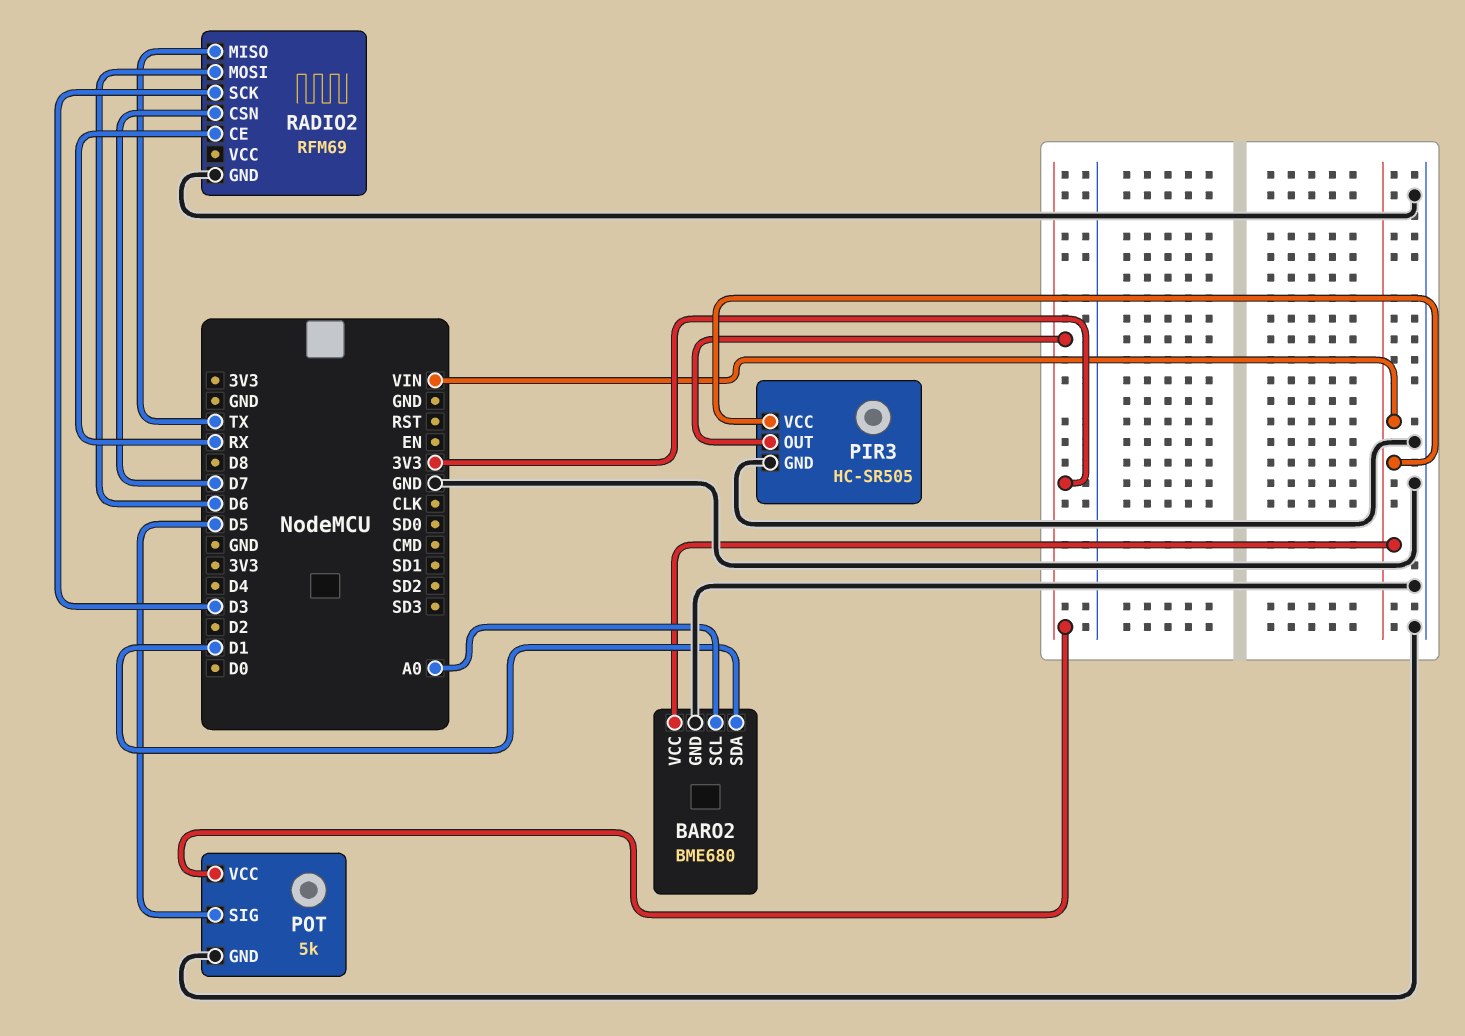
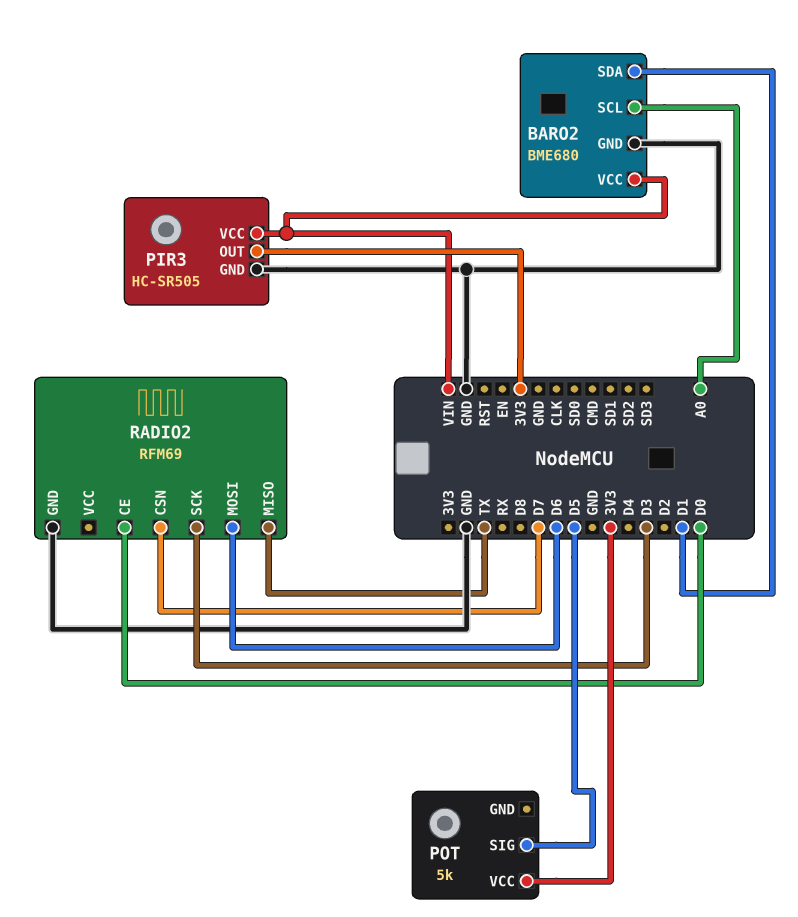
POT pin GND: GND -> none
RADIO2 pin CE: RX -> D0

